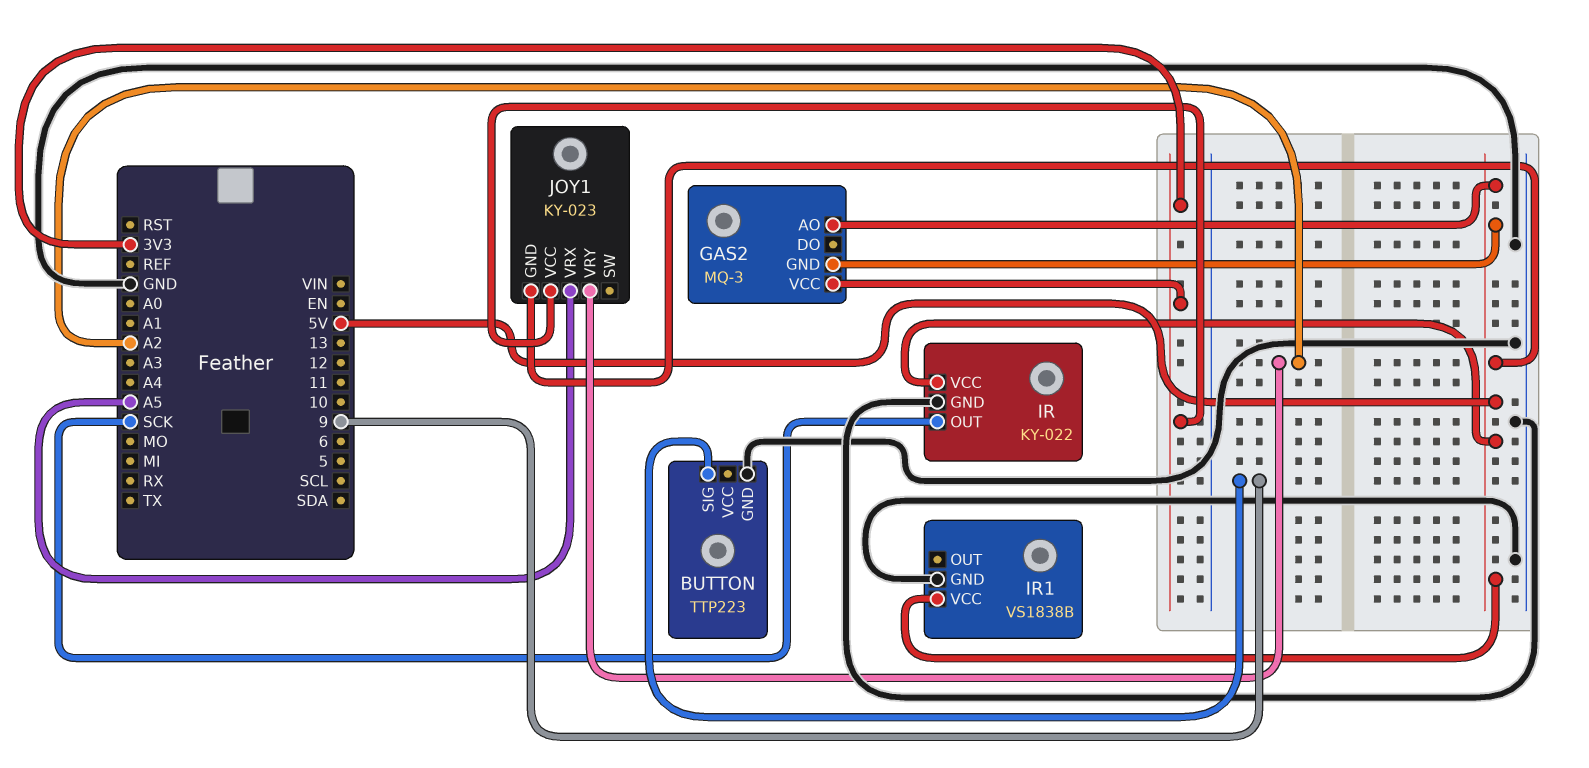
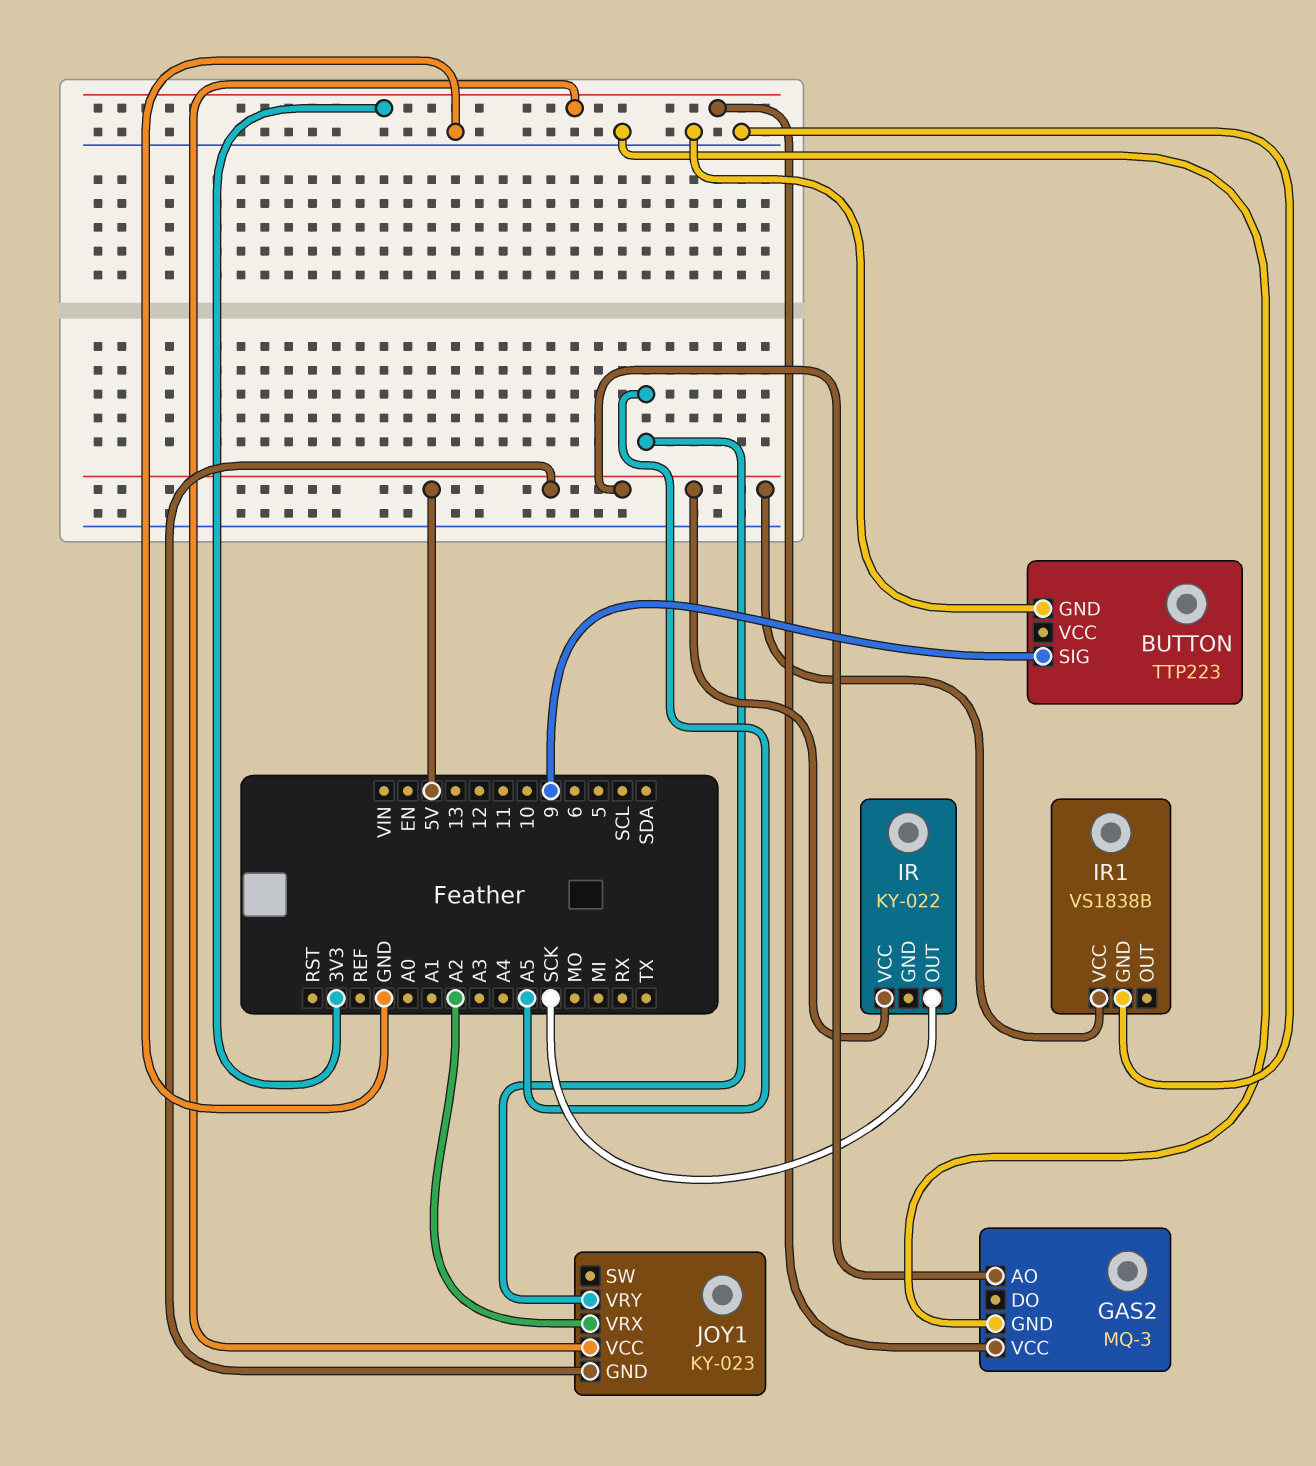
GAS2 pin GND: 5V -> GND
IR pin GND: GND -> none
JOY1 pin VRX: A5 -> A2
JOY1 pin VRY: A2 -> A5

